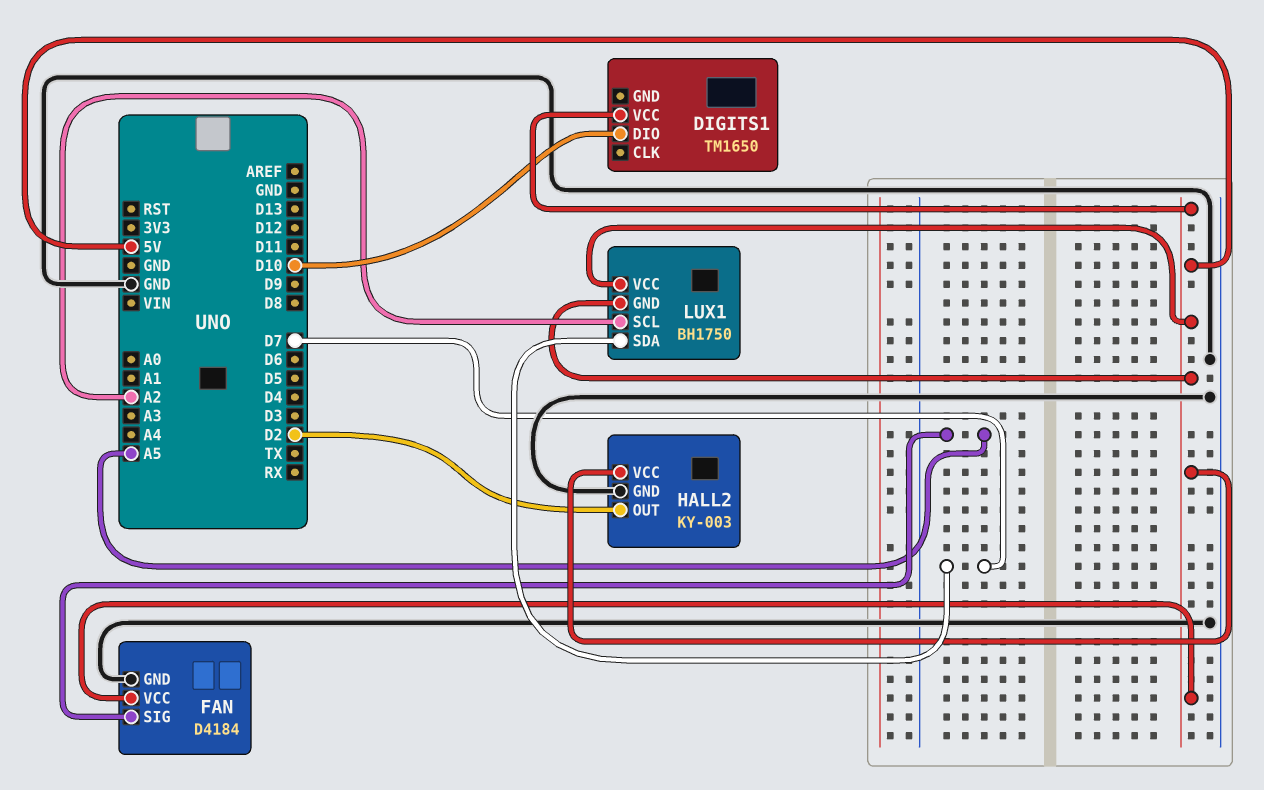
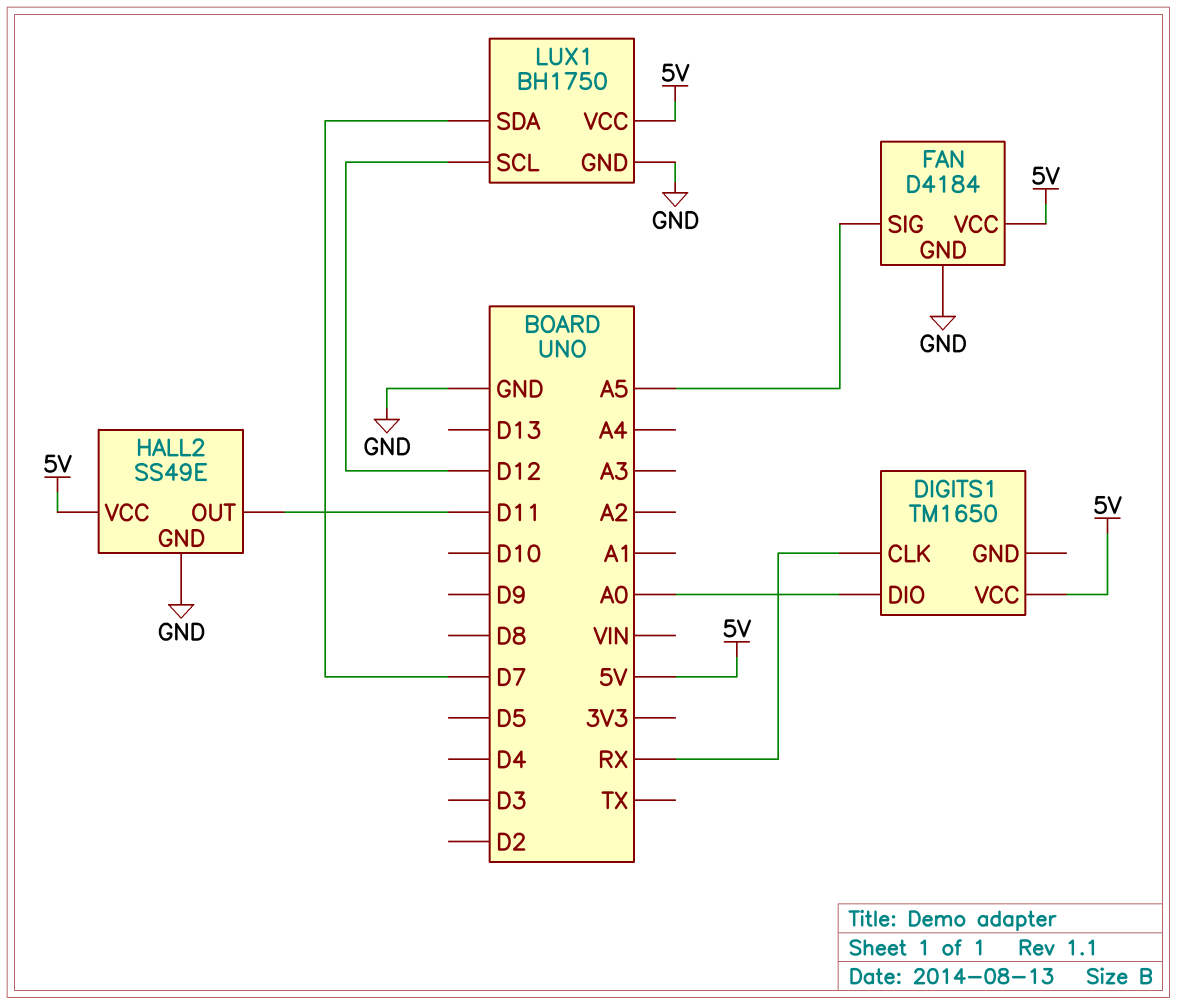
DIGITS1 pin CLK: none -> RX
DIGITS1 pin DIO: D10 -> A0
HALL2: KY-003 -> SS49E
HALL2 pin OUT: D2 -> D11
LUX1 pin GND: 5V -> GND
LUX1 pin SCL: A2 -> D12

